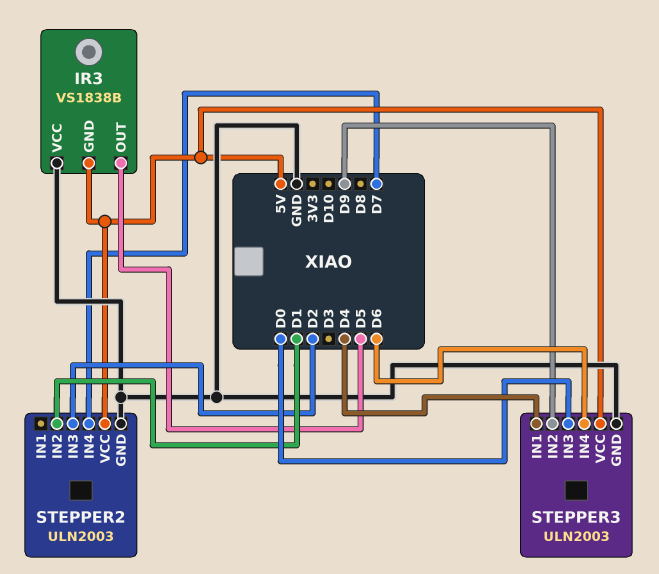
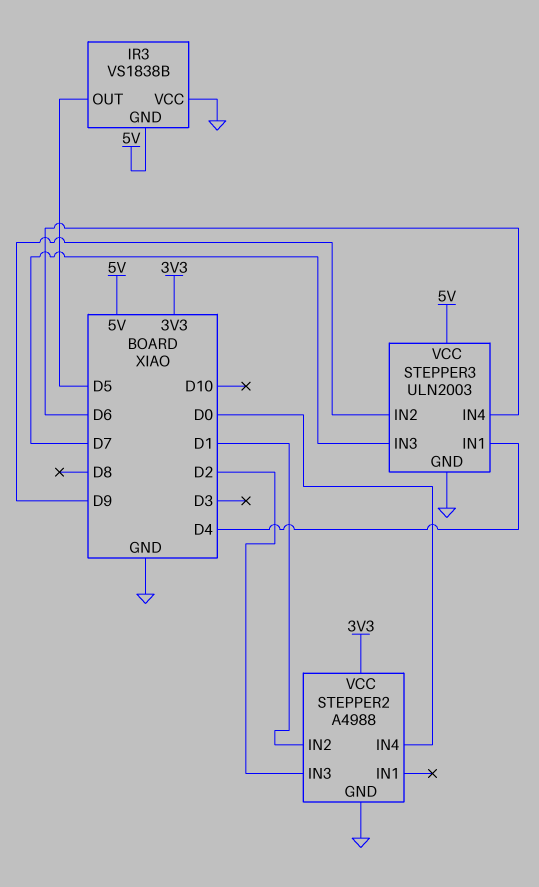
STEPPER2: ULN2003 -> A4988
STEPPER2 pin IN4: D7 -> D0
STEPPER2 pin VCC: 5V -> 3V3
STEPPER3 pin IN3: D0 -> D7

